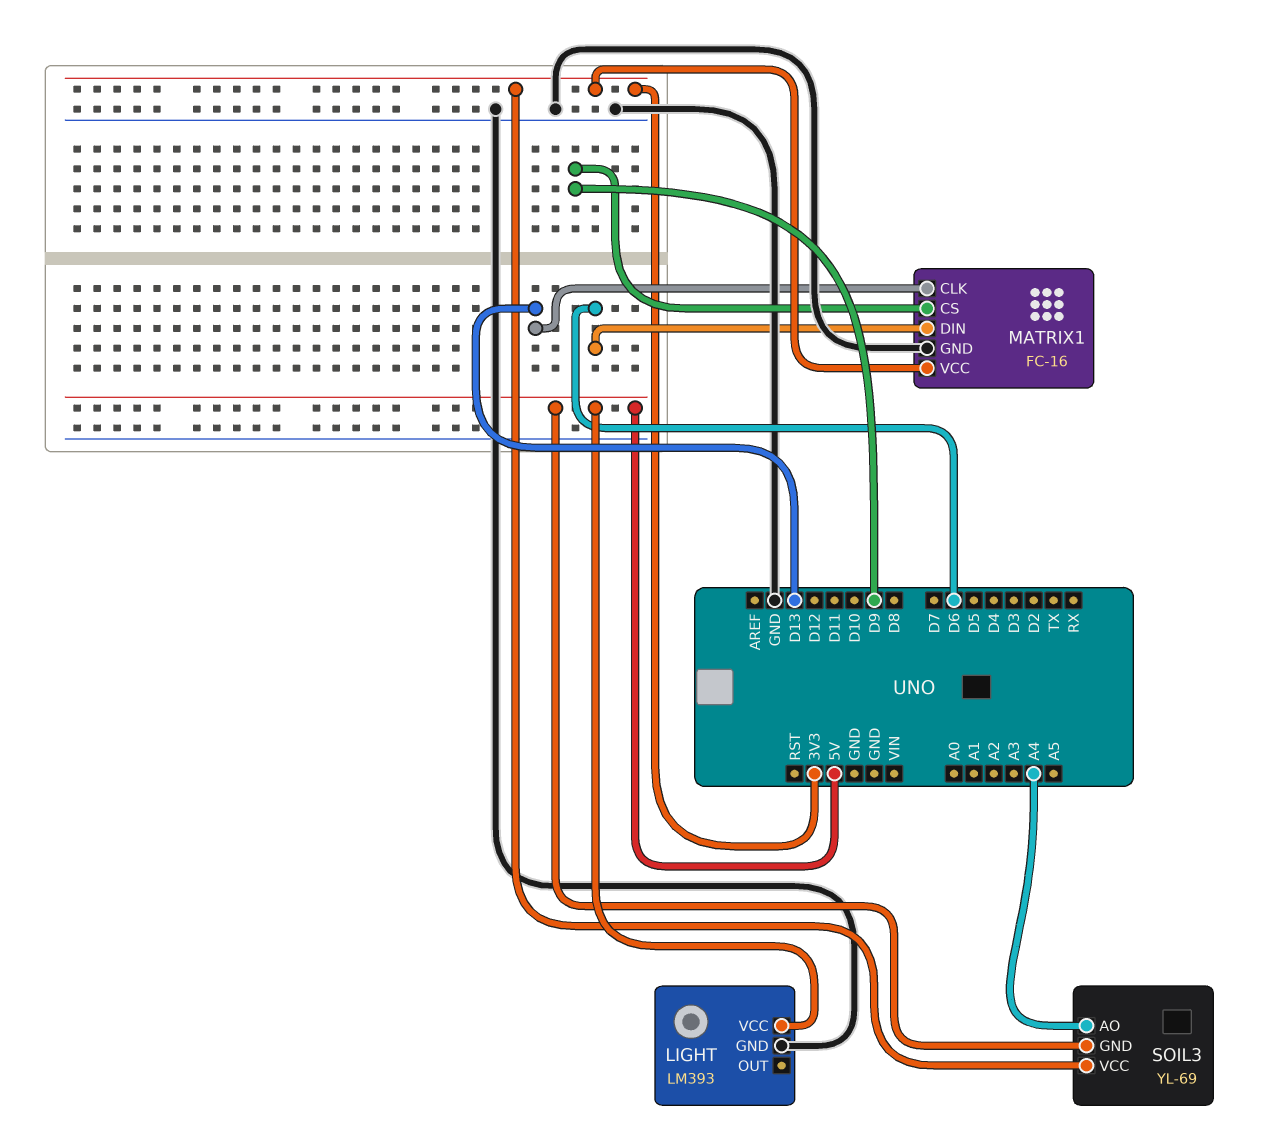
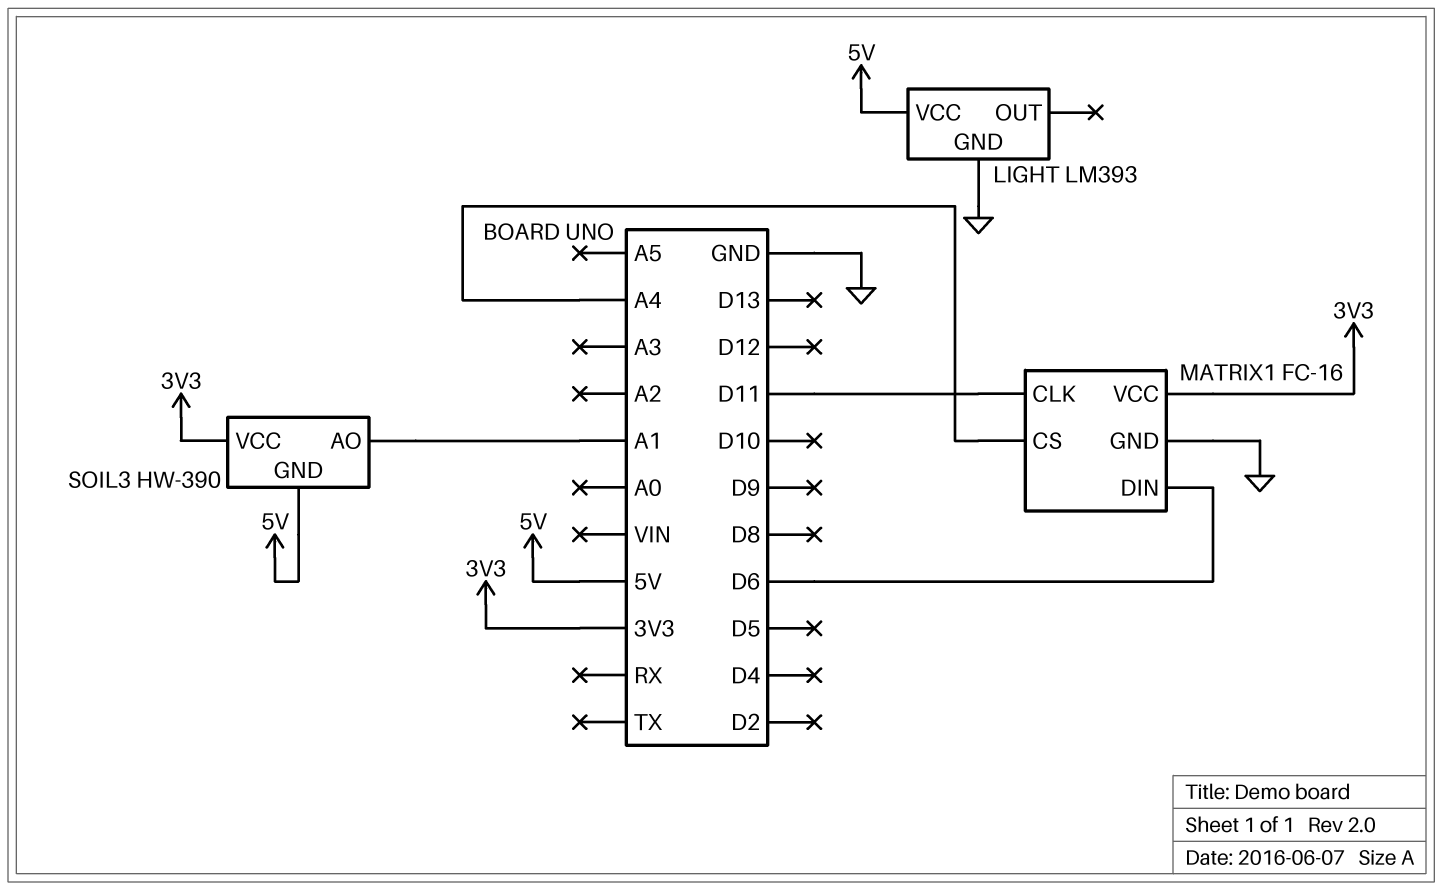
MATRIX1 pin CLK: D13 -> D11
MATRIX1 pin CS: D9 -> A4
SOIL3: YL-69 -> HW-390
SOIL3 pin AO: A4 -> A1

